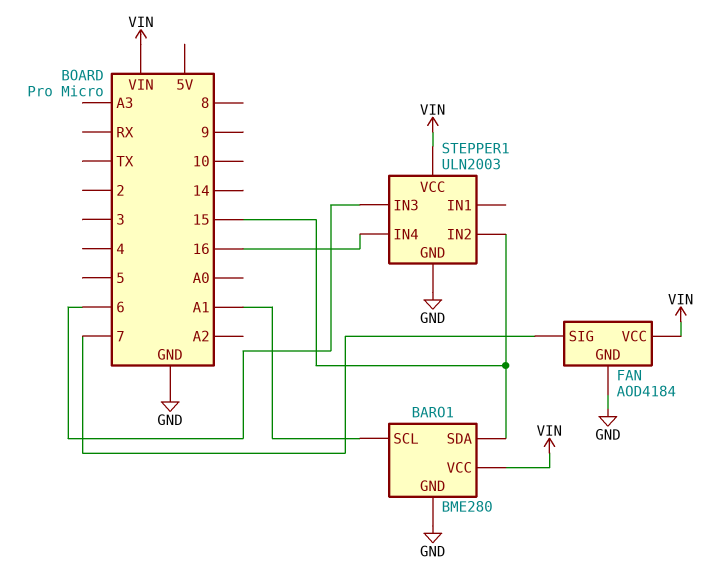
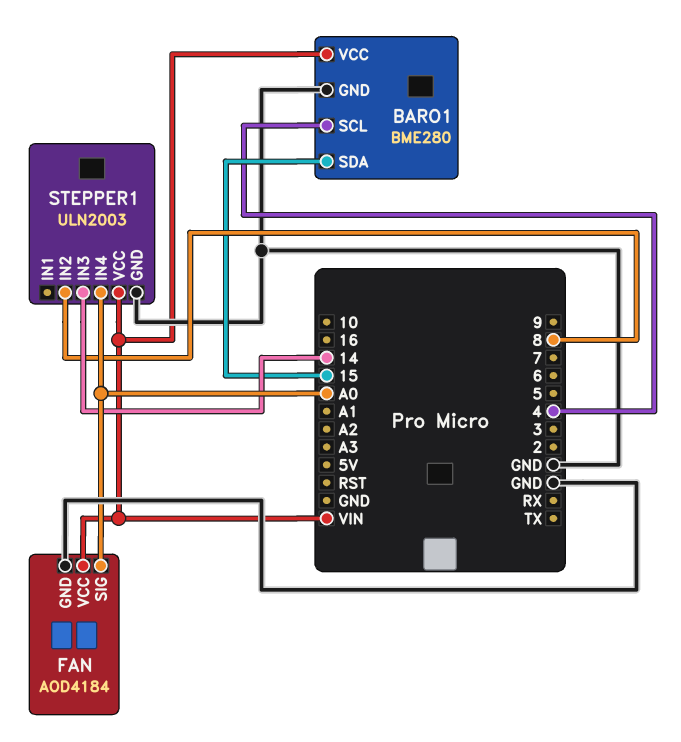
BARO1 pin SCL: A1 -> 4
FAN pin SIG: 7 -> A0
STEPPER1 pin IN2: 15 -> 8
STEPPER1 pin IN3: 6 -> 14
STEPPER1 pin IN4: 16 -> A0

